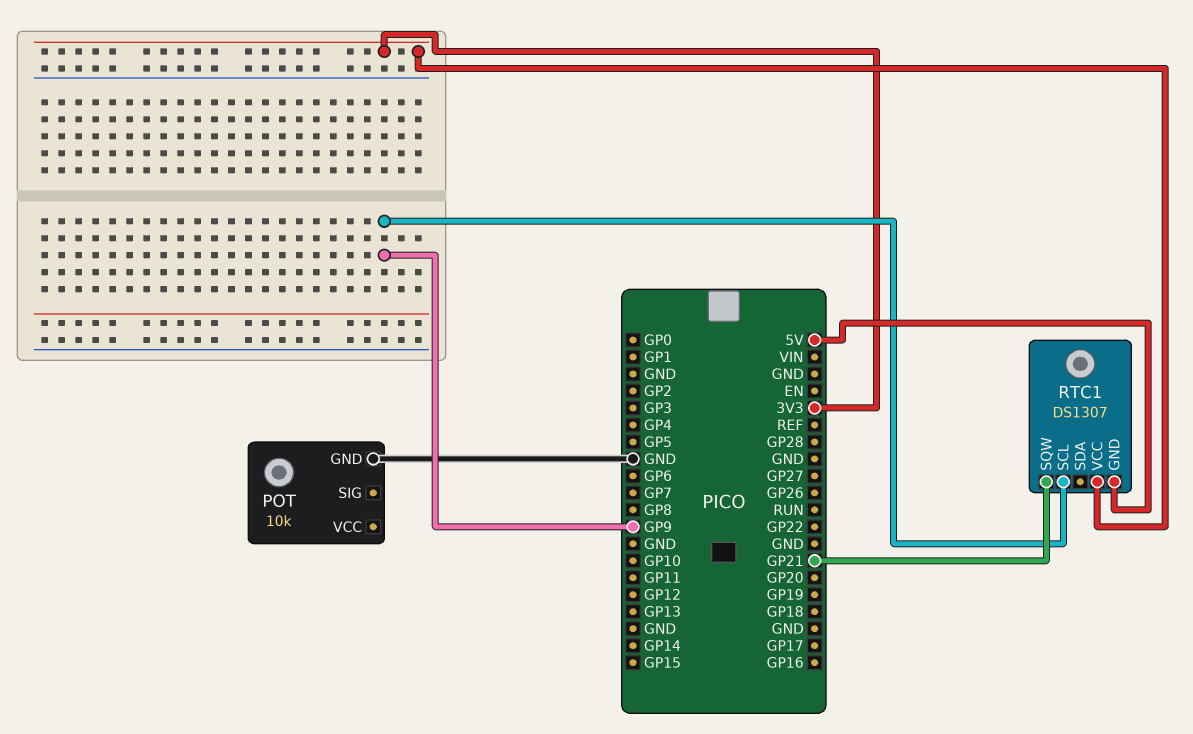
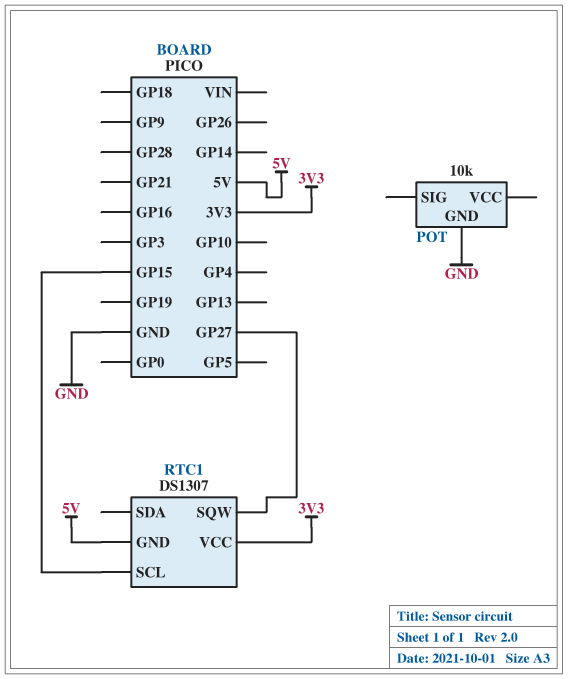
RTC1 pin SCL: GP9 -> GP15
RTC1 pin SQW: GP21 -> GP27

